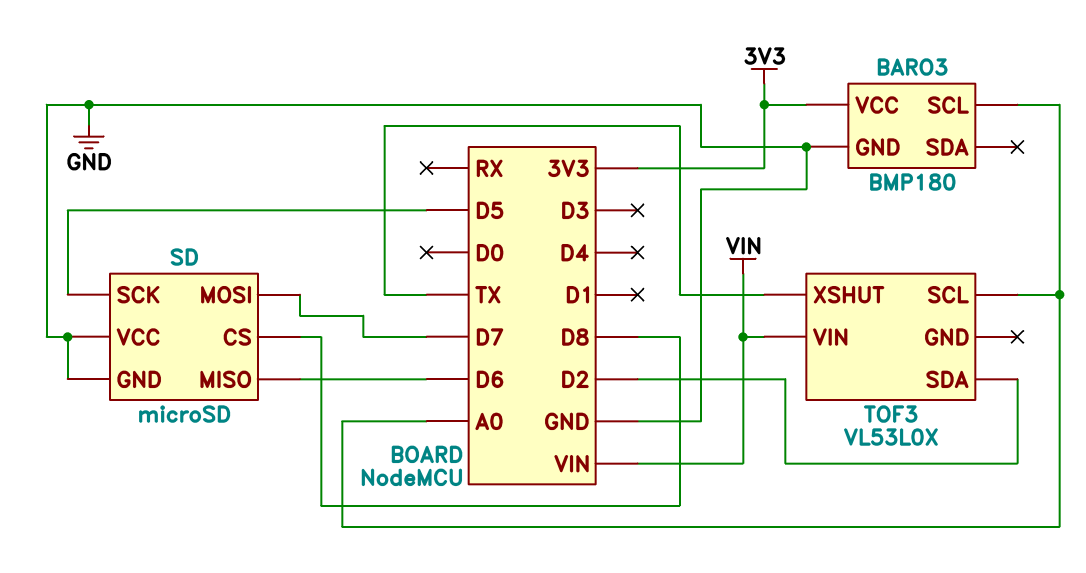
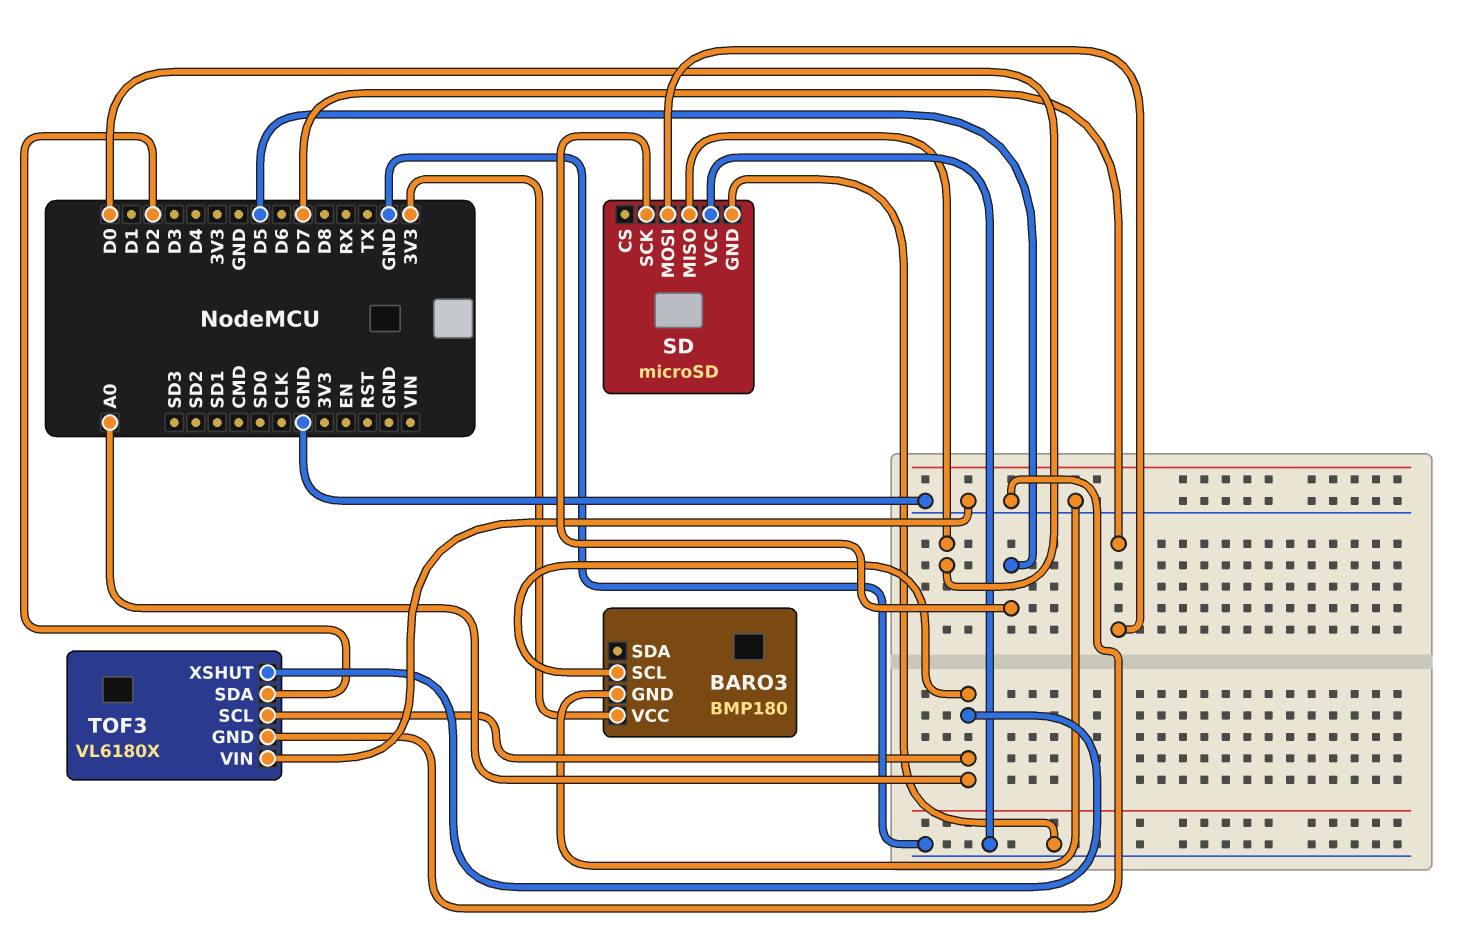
SD pin CS: D8 -> none
SD pin MISO: D6 -> D0
TOF3: VL53L0X -> VL6180X
TOF3 pin GND: none -> GND
TOF3 pin VIN: VIN -> GND
TOF3 pin XSHUT: TX -> A0

